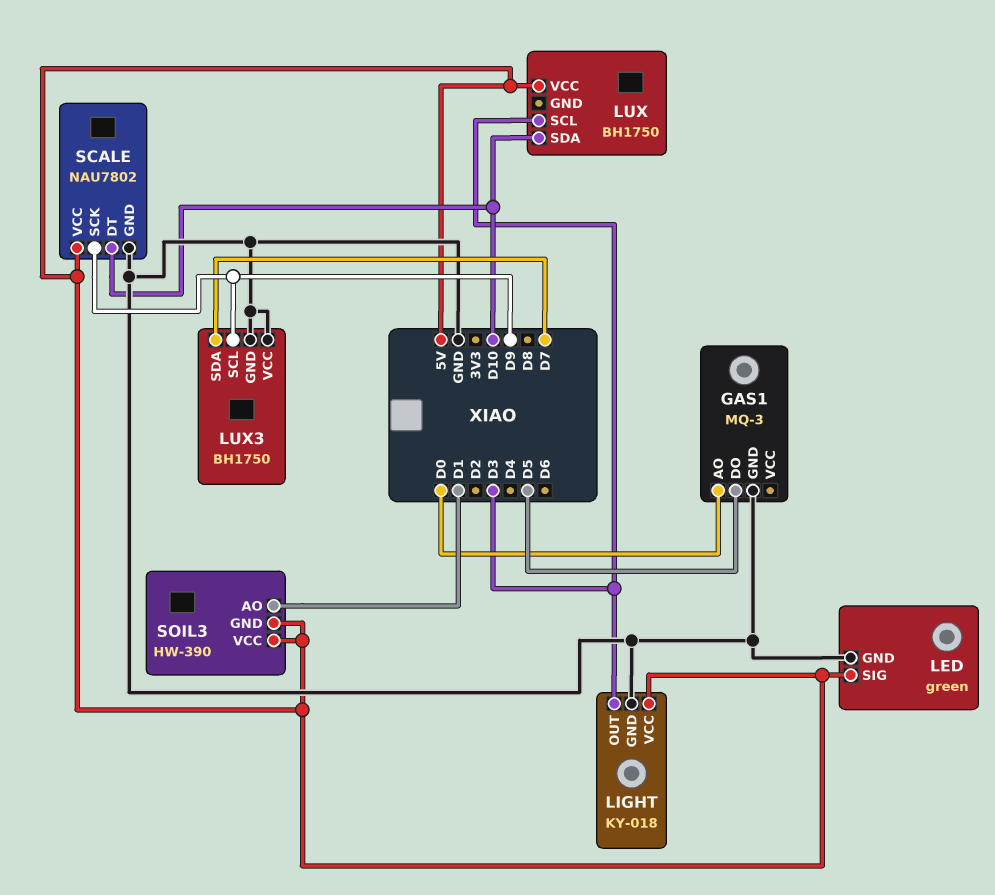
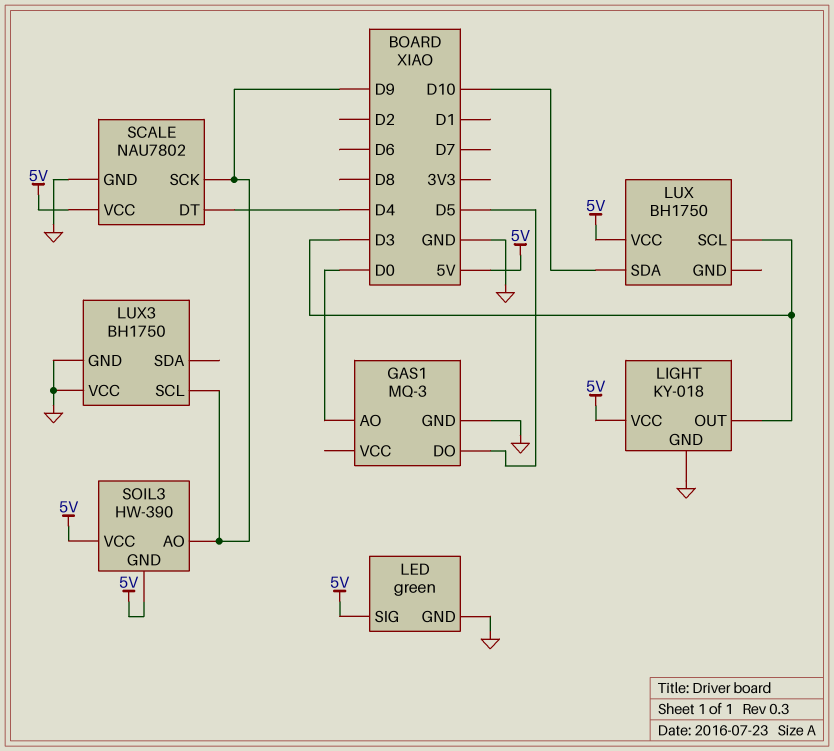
LUX3 pin SDA: D7 -> none
SCALE pin DT: D10 -> D4
SOIL3 pin AO: D1 -> D9

